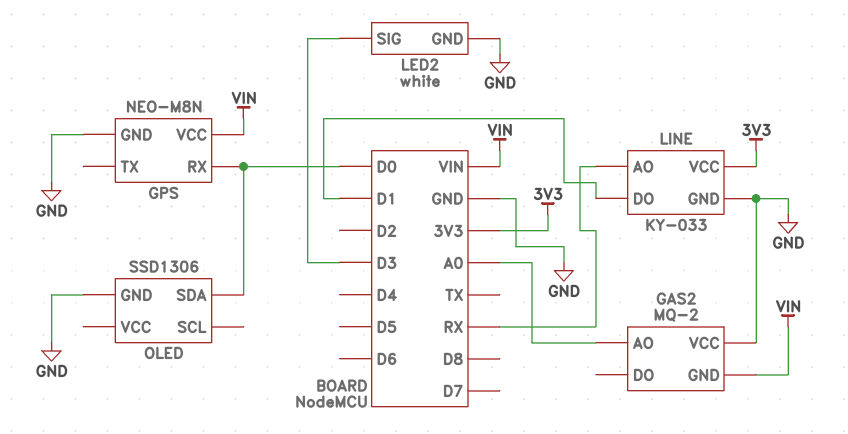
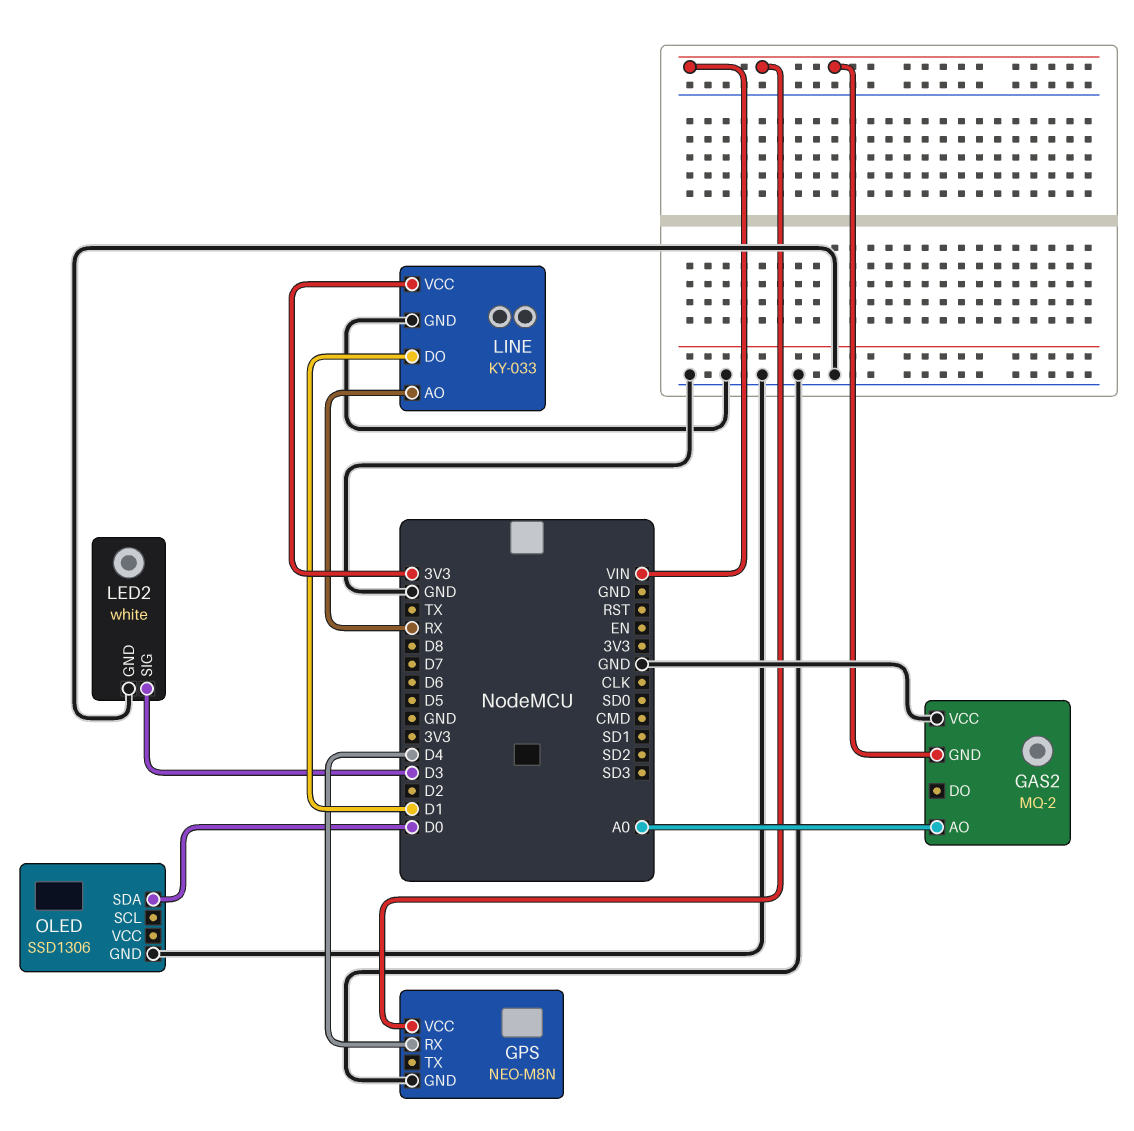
GPS pin RX: D0 -> D4

